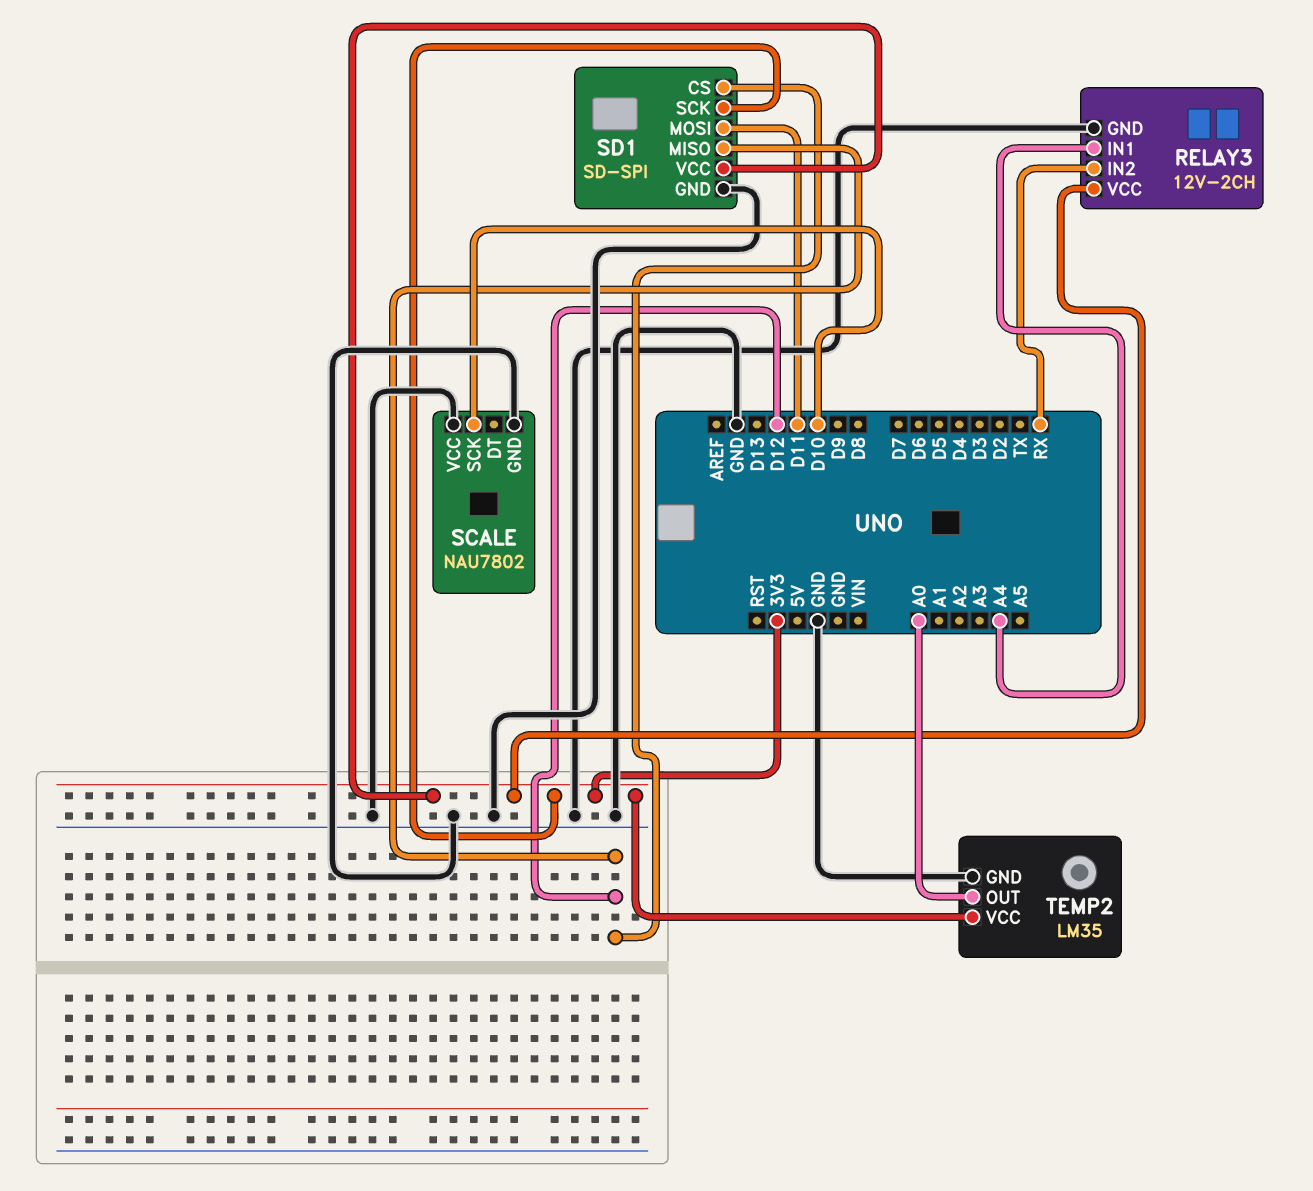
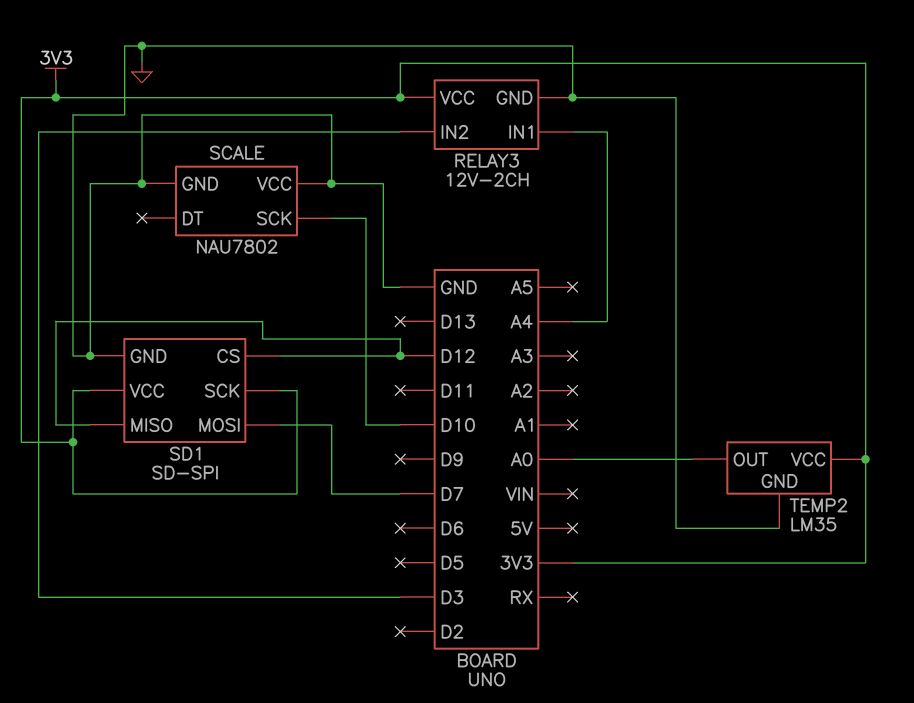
RELAY3 pin IN2: RX -> D3
SD1 pin MOSI: D11 -> D7

